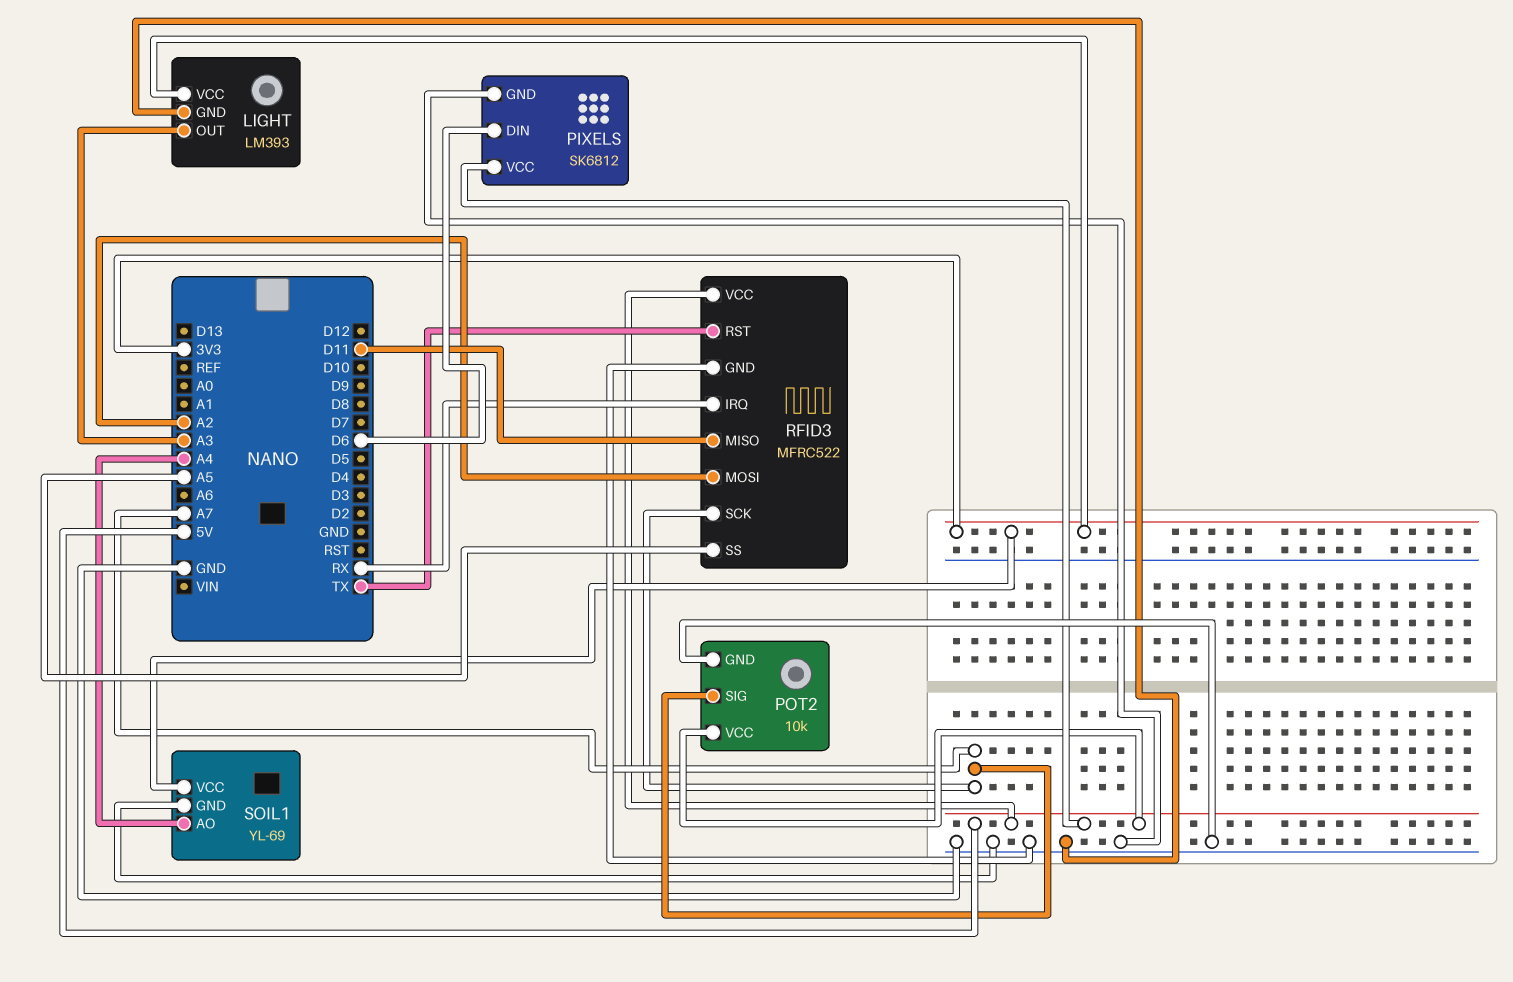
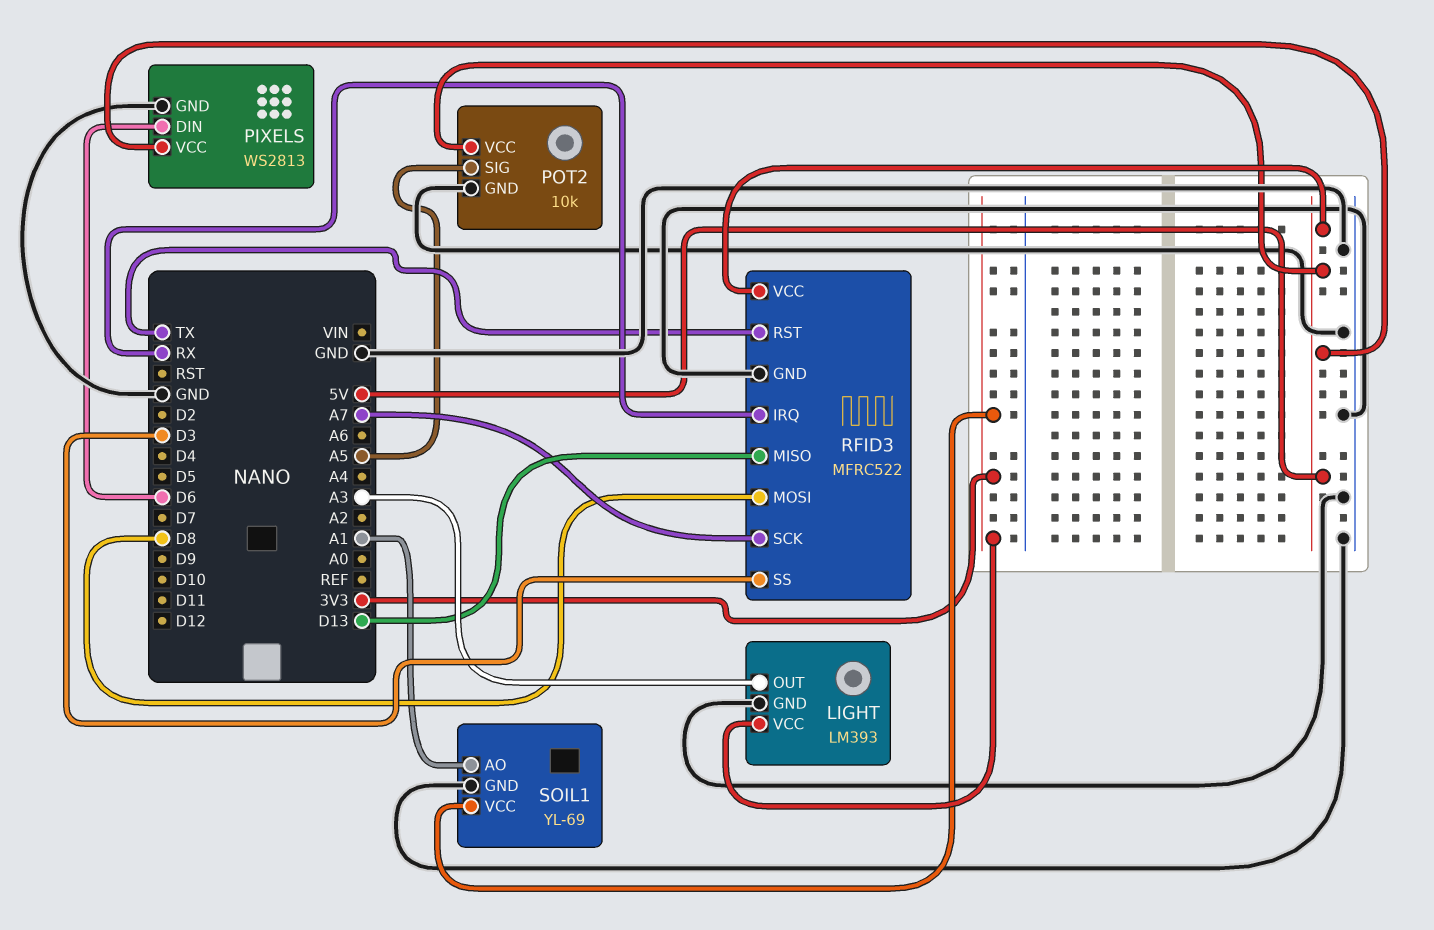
PIXELS: SK6812 -> WS2813
POT2 pin SIG: A7 -> A5
RFID3 pin MISO: D11 -> D13
RFID3 pin MOSI: A2 -> D8
RFID3 pin SS: A5 -> D3
SOIL1 pin AO: A4 -> A1

